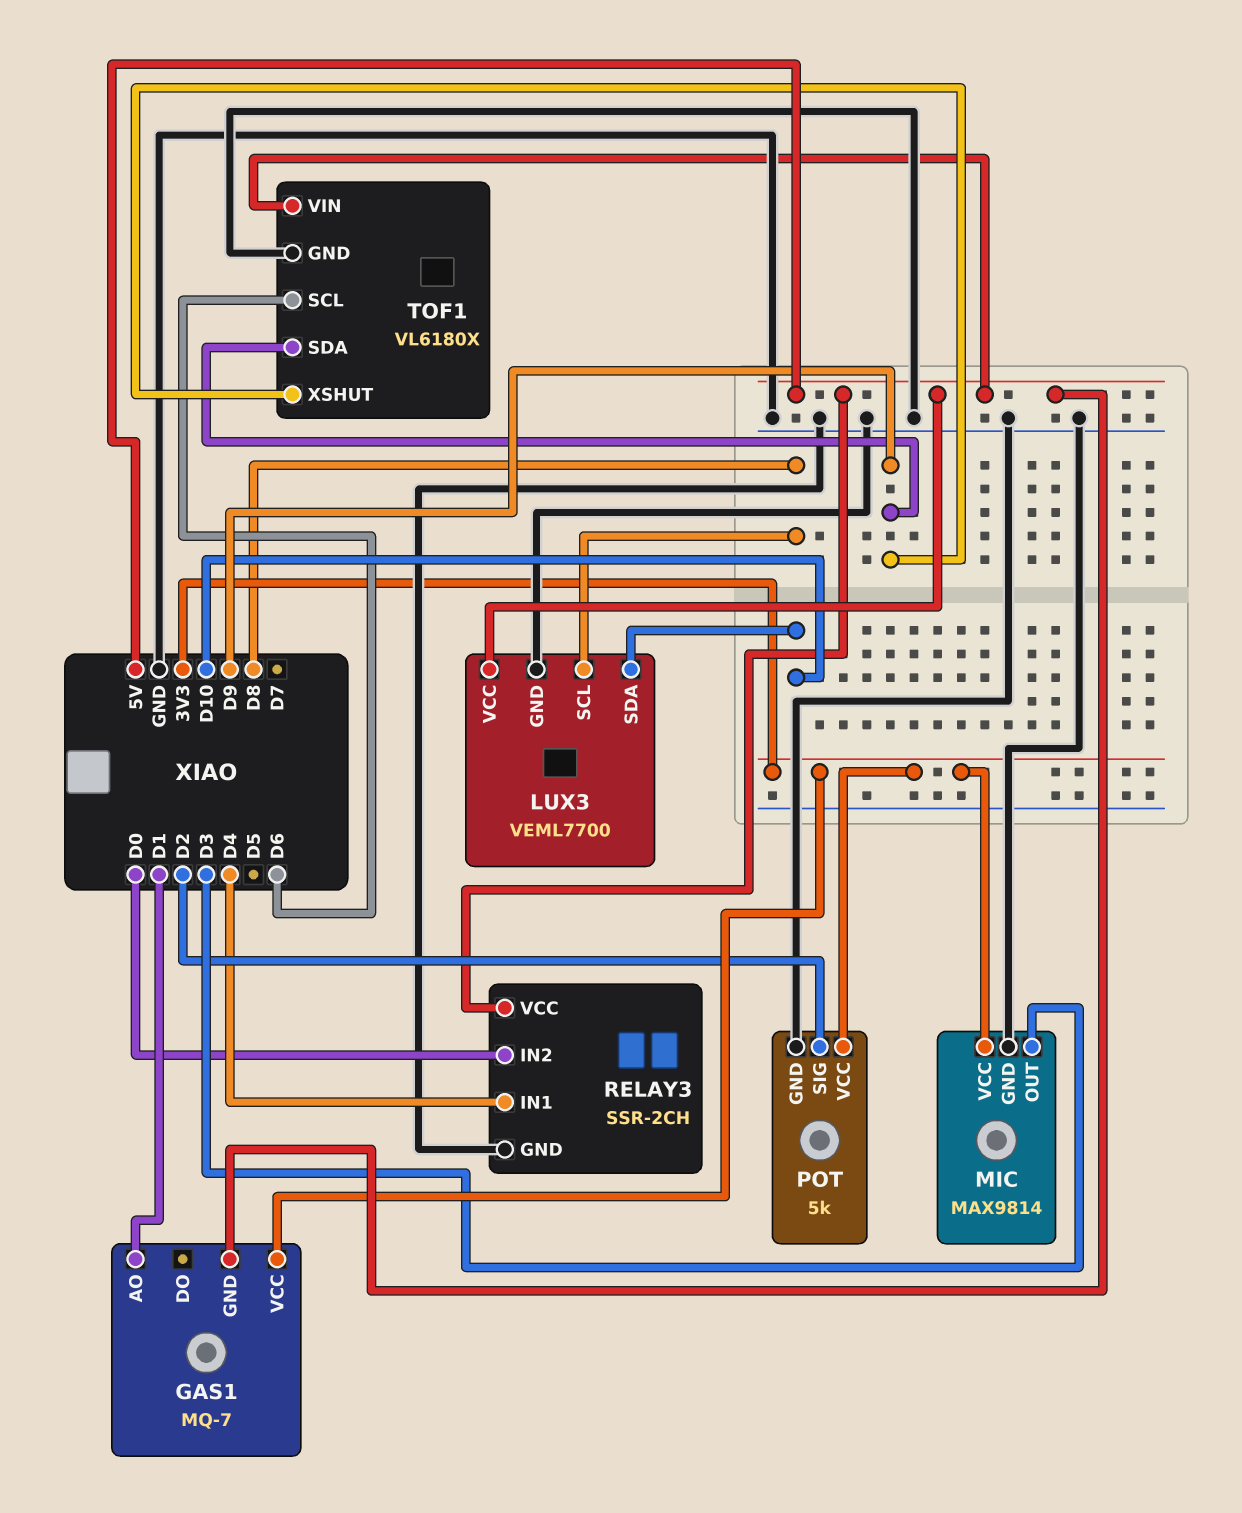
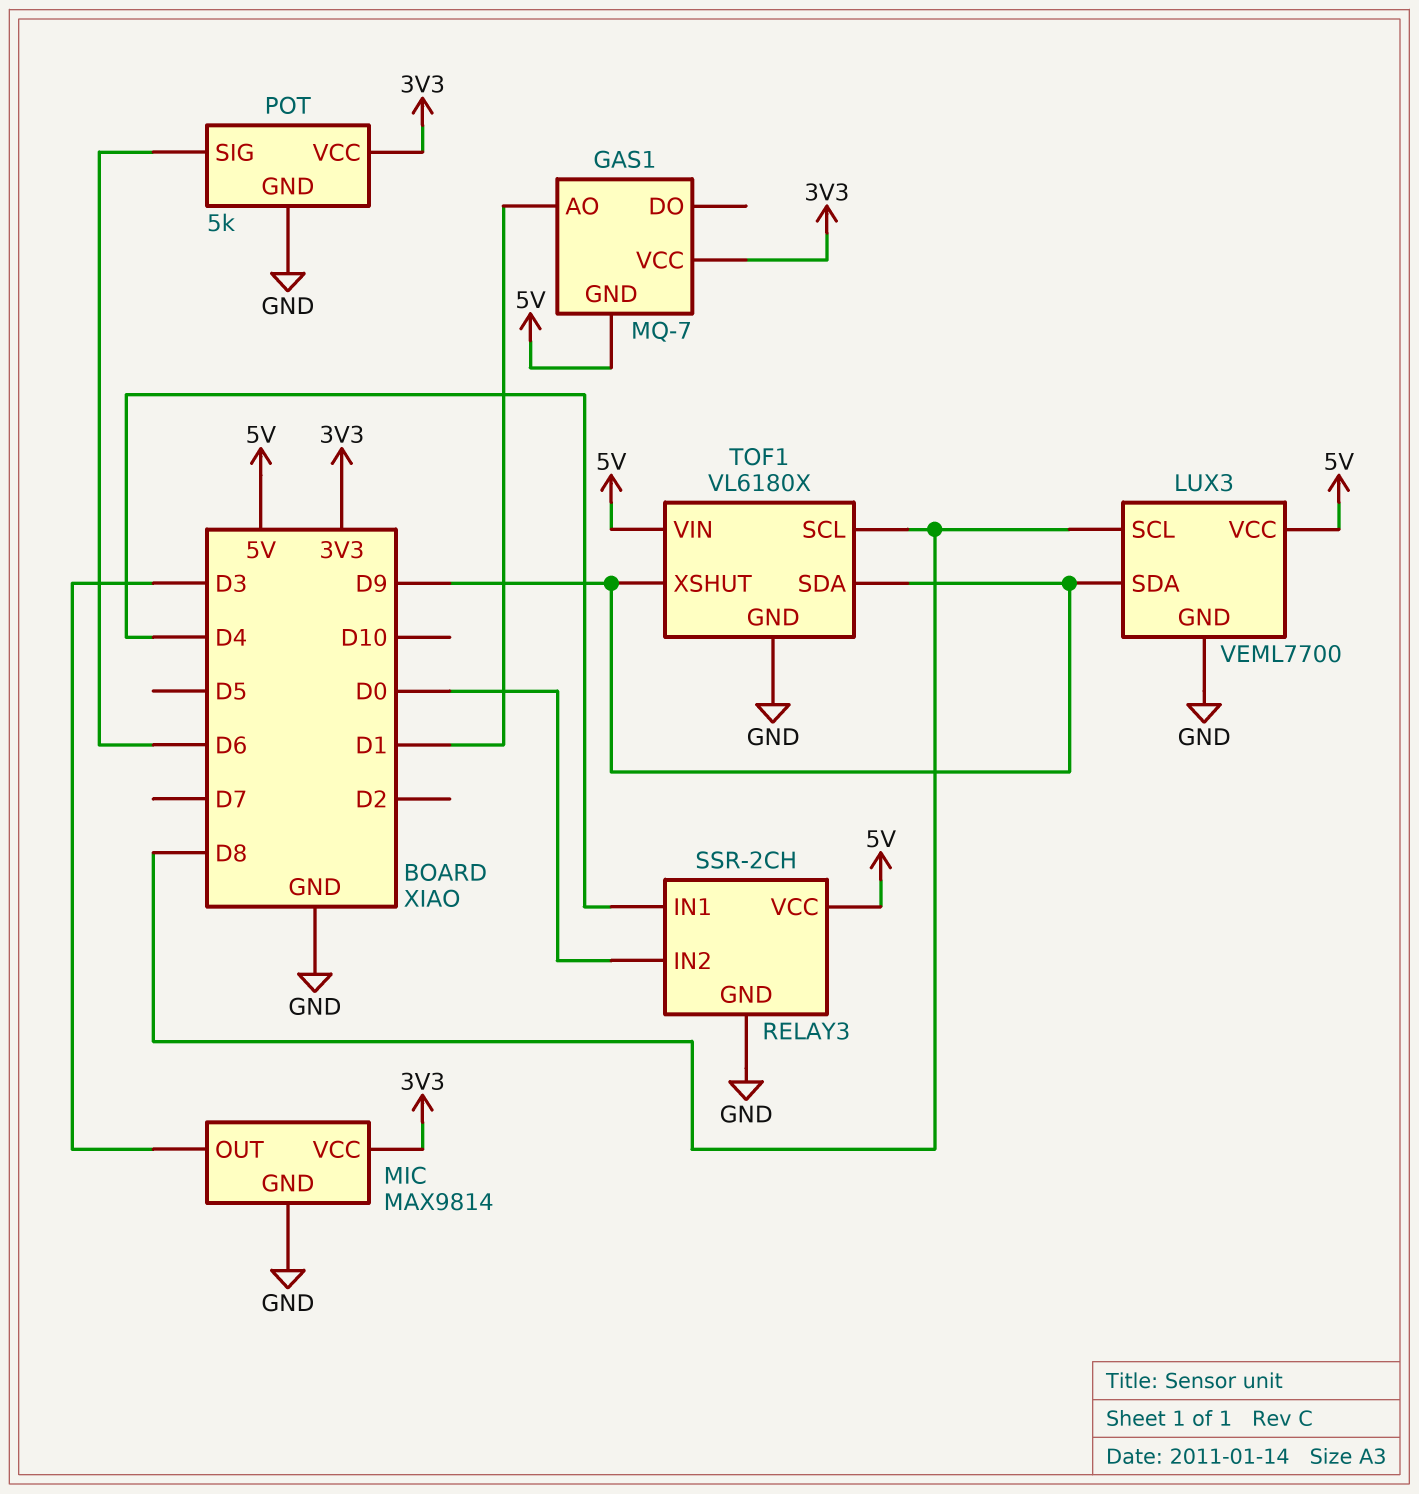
LUX3 pin SDA: D10 -> D9
POT pin SIG: D2 -> D6
TOF1 pin SCL: D6 -> D8

